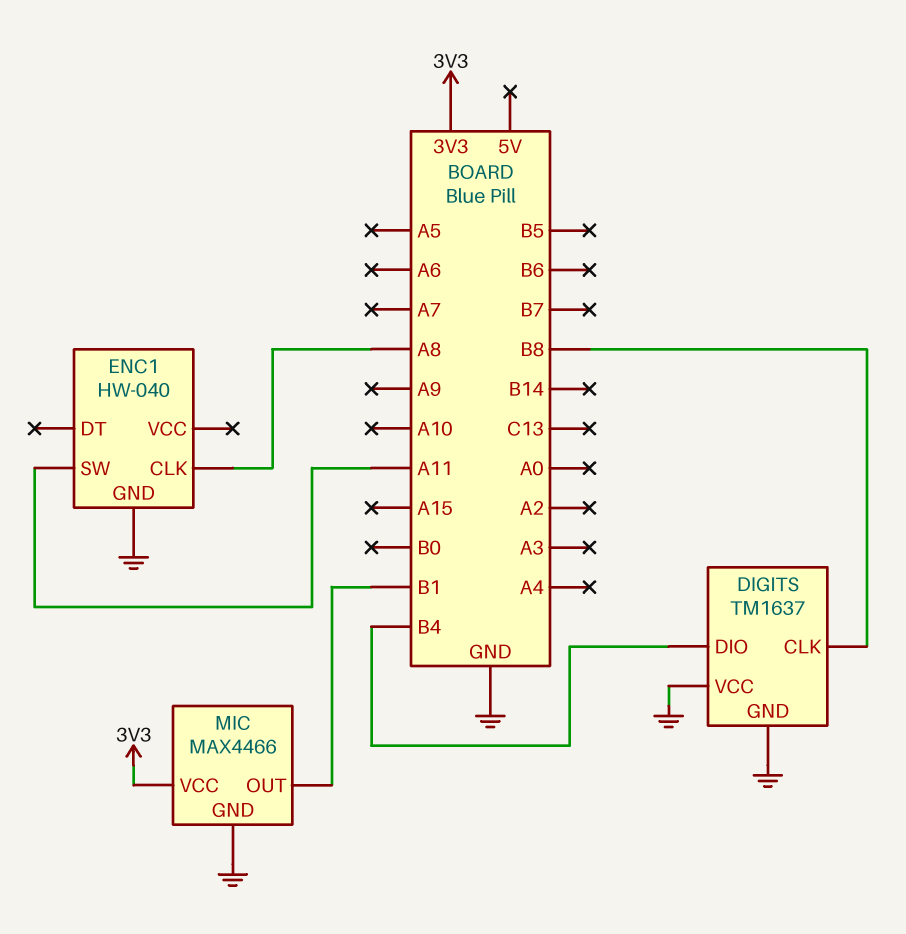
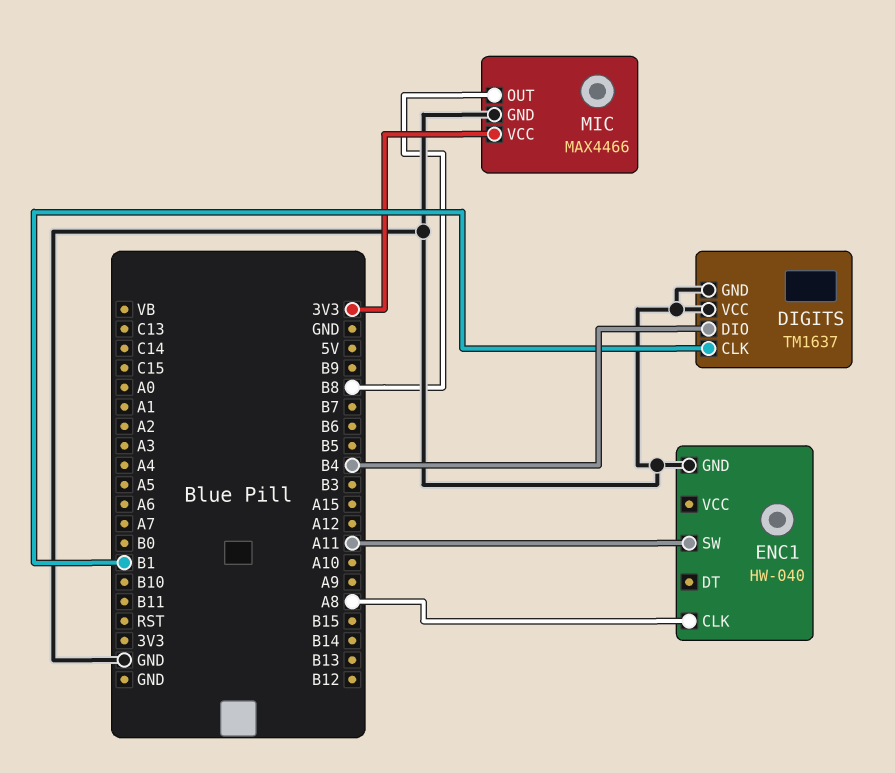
DIGITS pin CLK: B8 -> B1
MIC pin OUT: B1 -> B8

